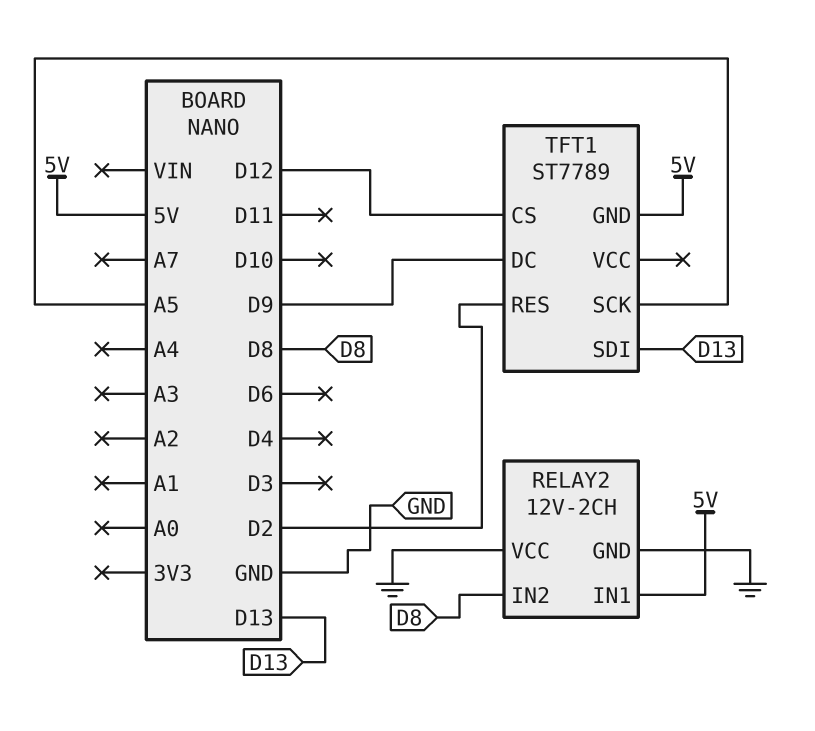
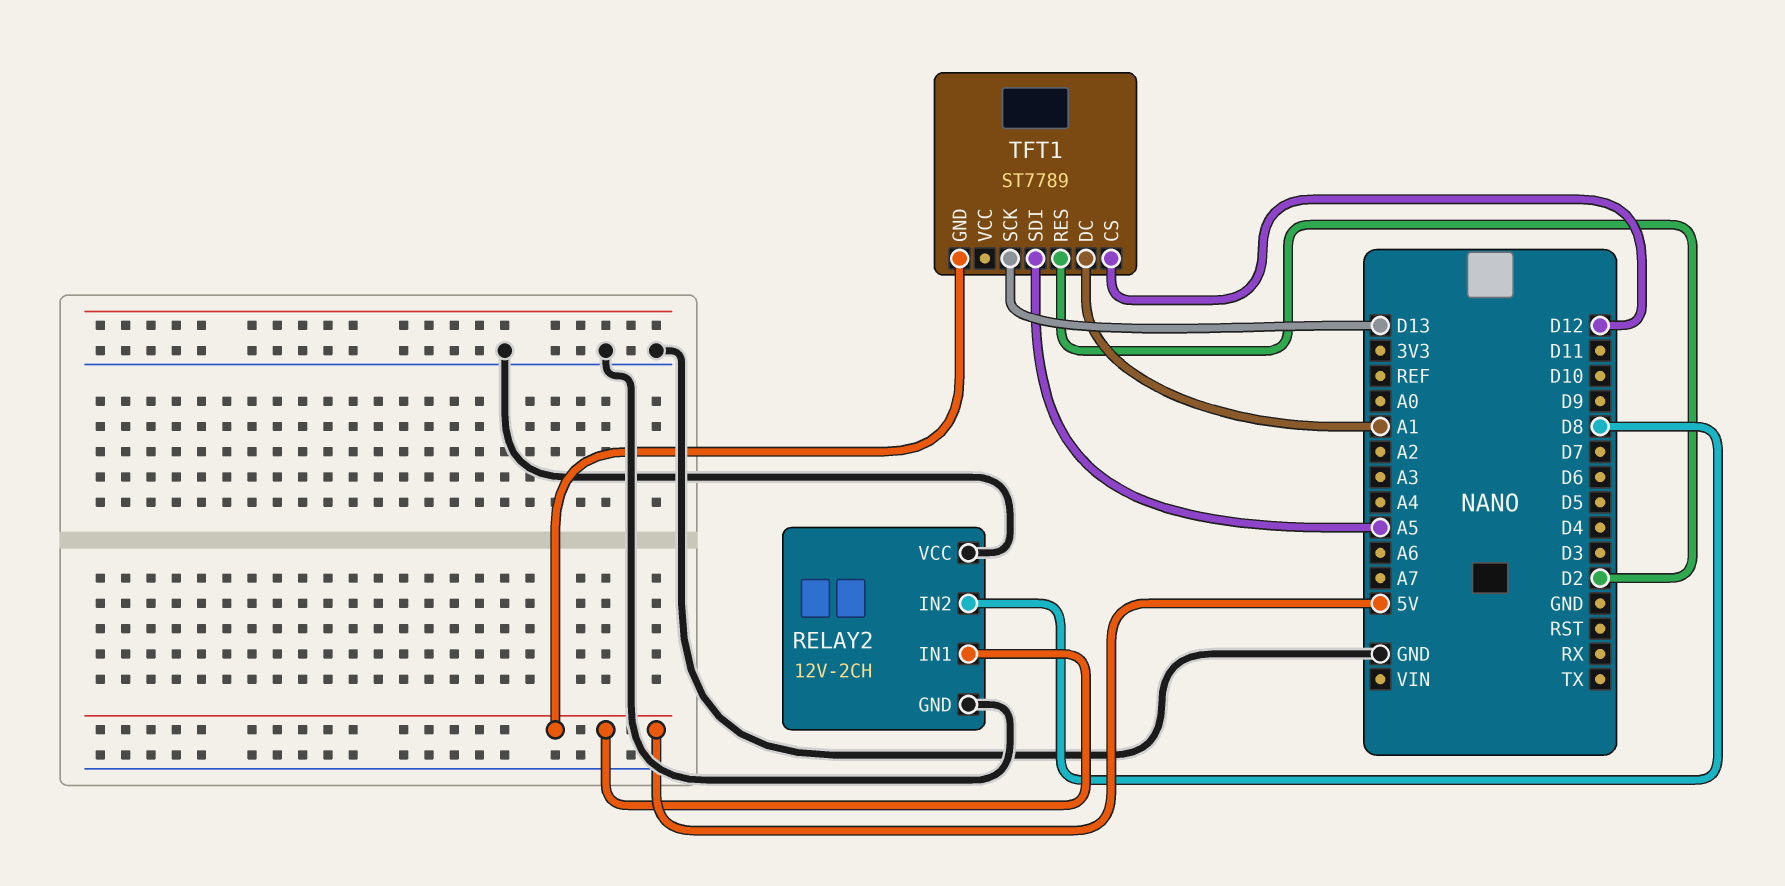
TFT1 pin DC: D9 -> A1
TFT1 pin SCK: A5 -> D13
TFT1 pin SDI: D13 -> A5

